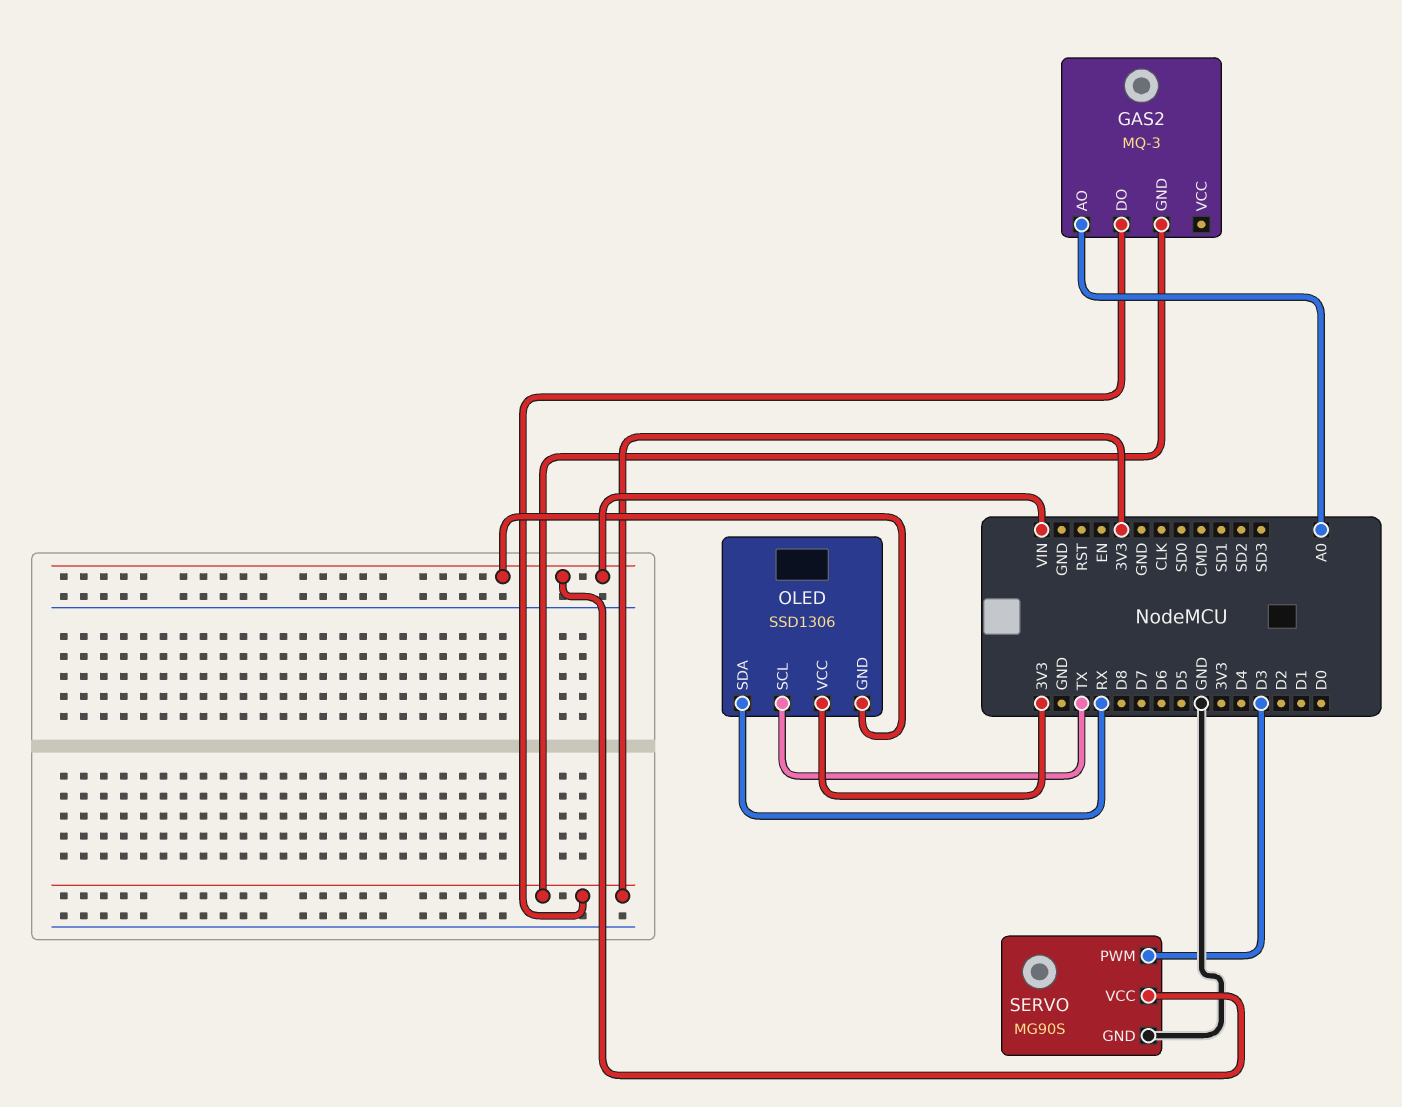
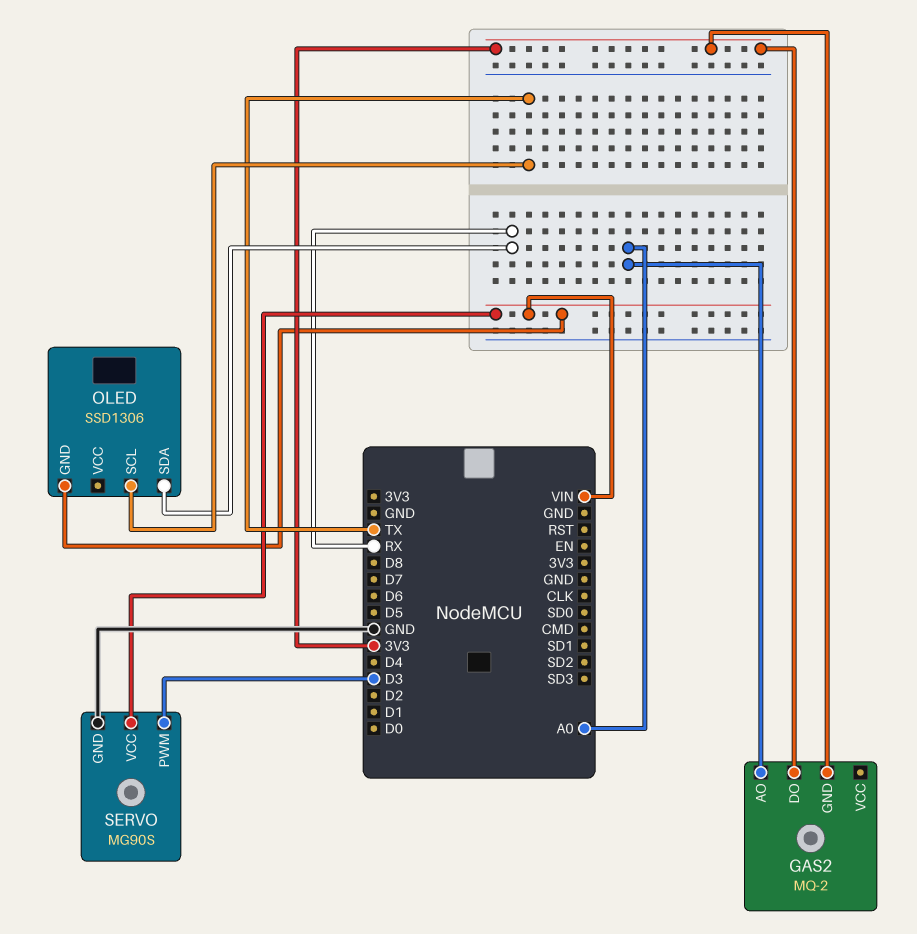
GAS2: MQ-3 -> MQ-2
OLED pin VCC: 3V3 -> none

